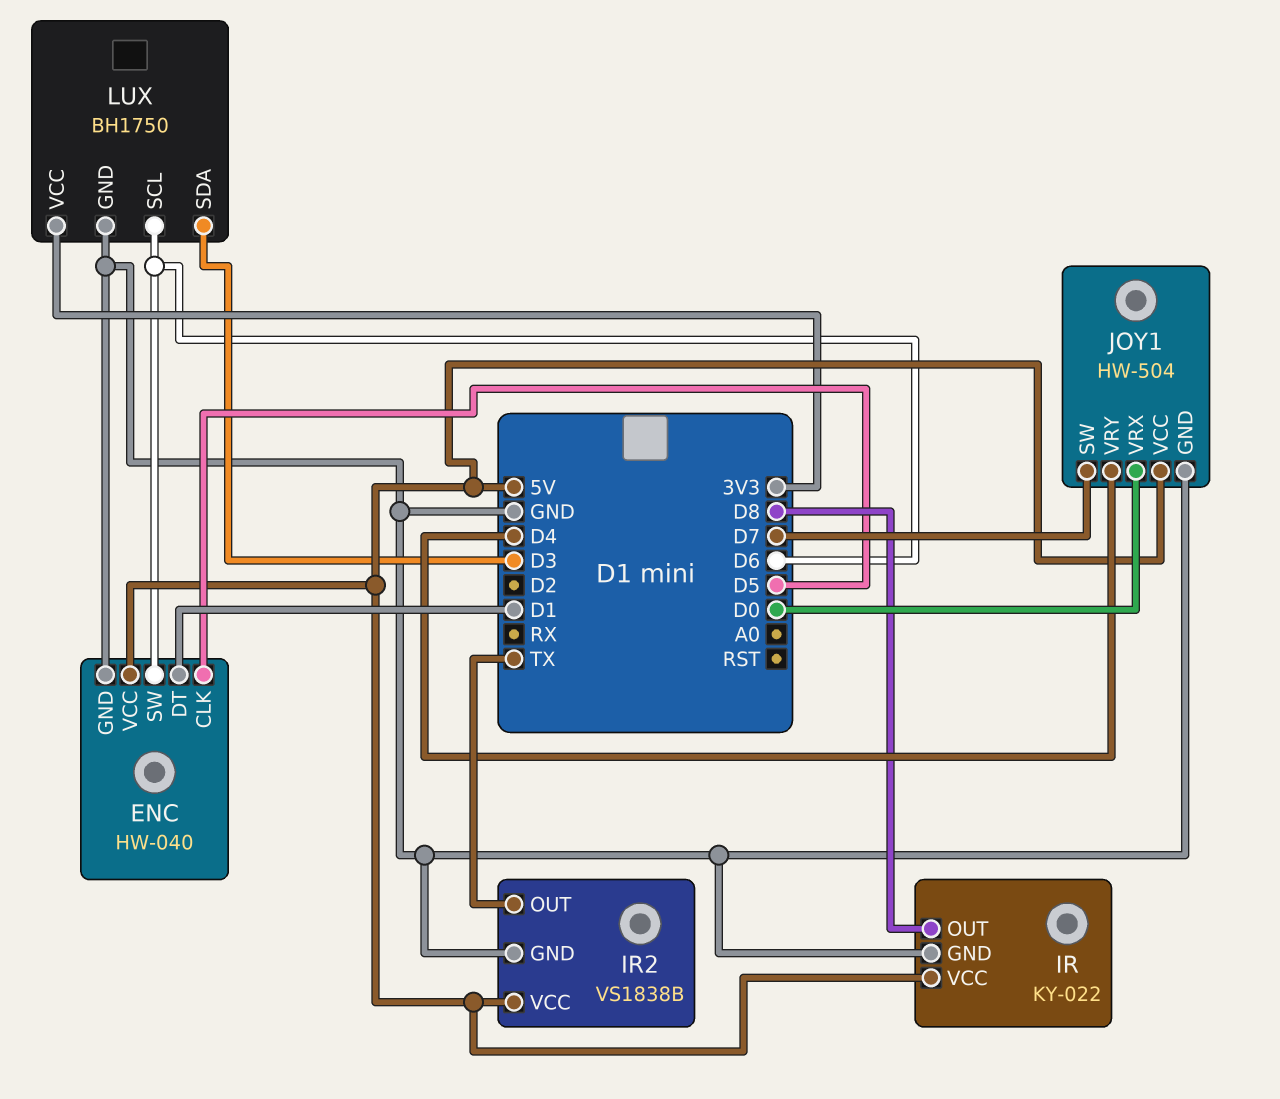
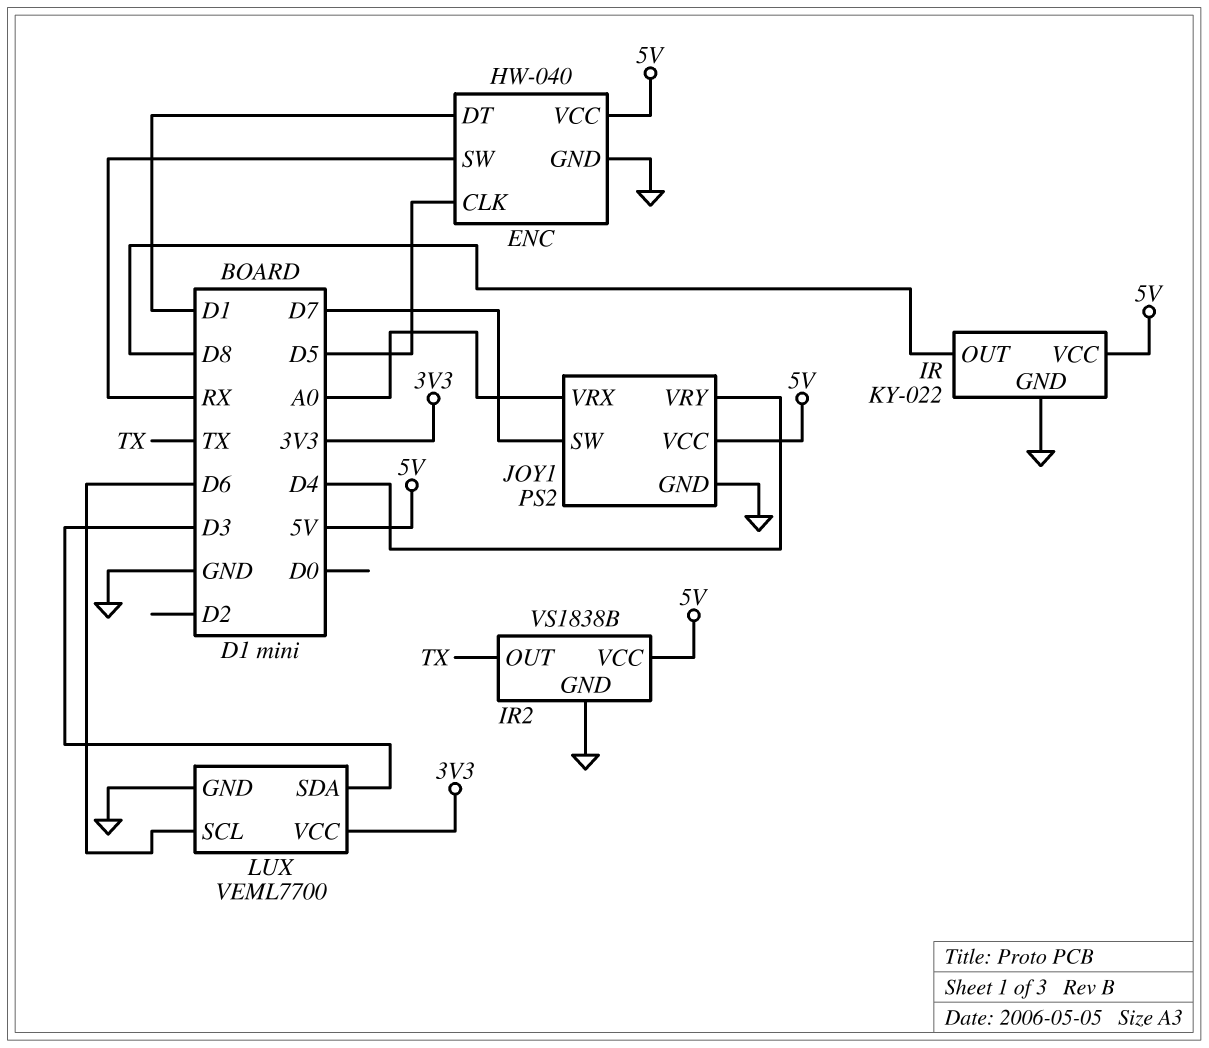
ENC pin SW: D6 -> RX
JOY1: HW-504 -> PS2
JOY1 pin VRX: D0 -> A0
LUX: BH1750 -> VEML7700

